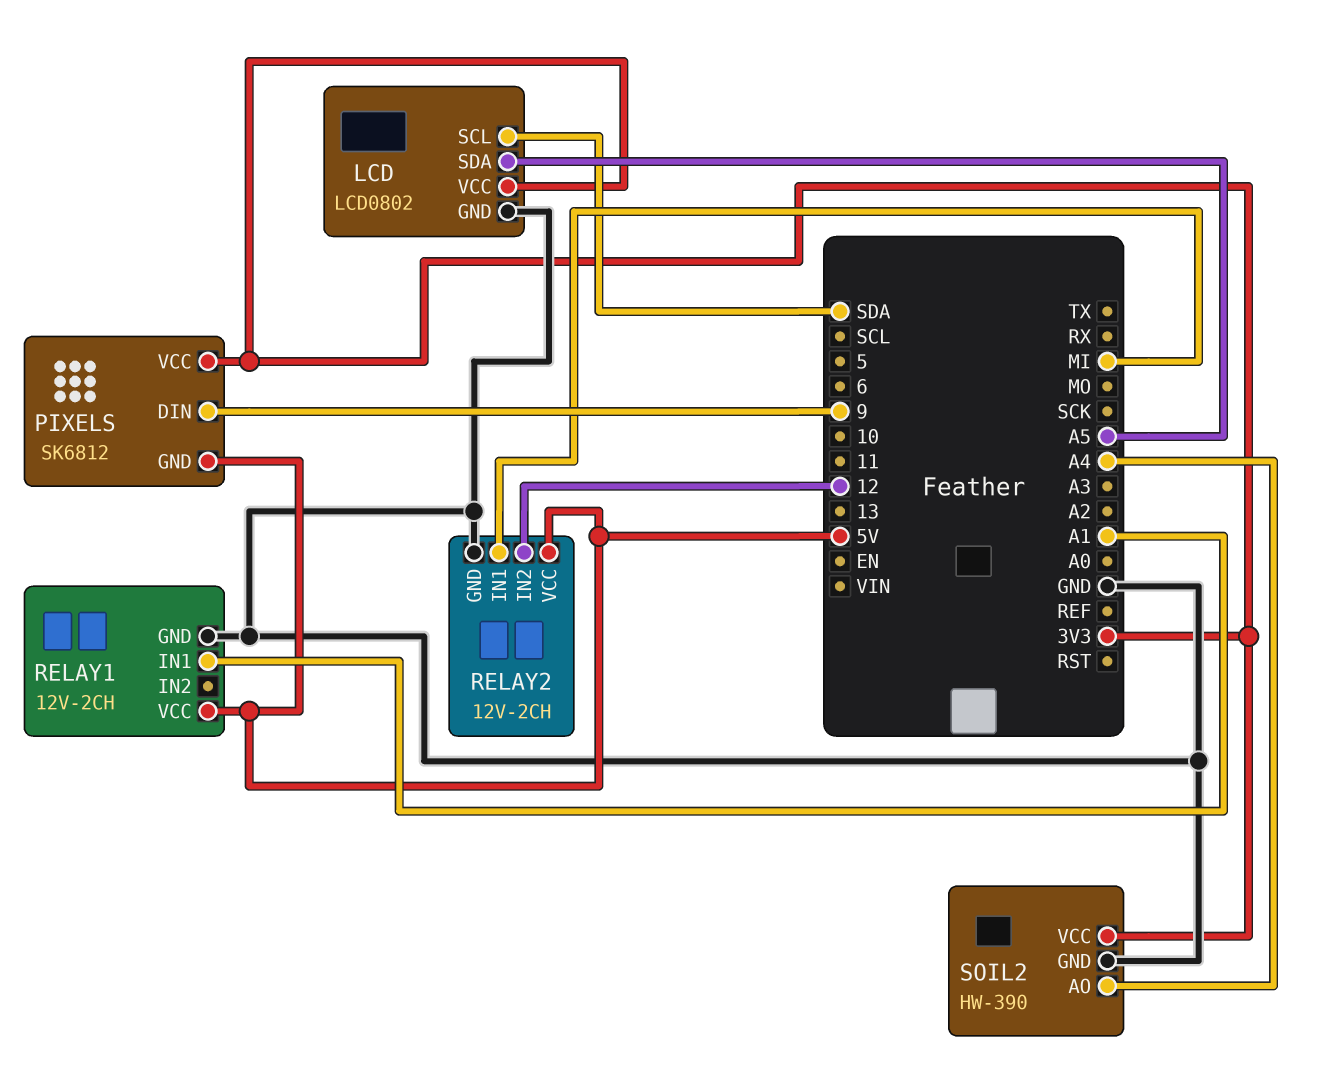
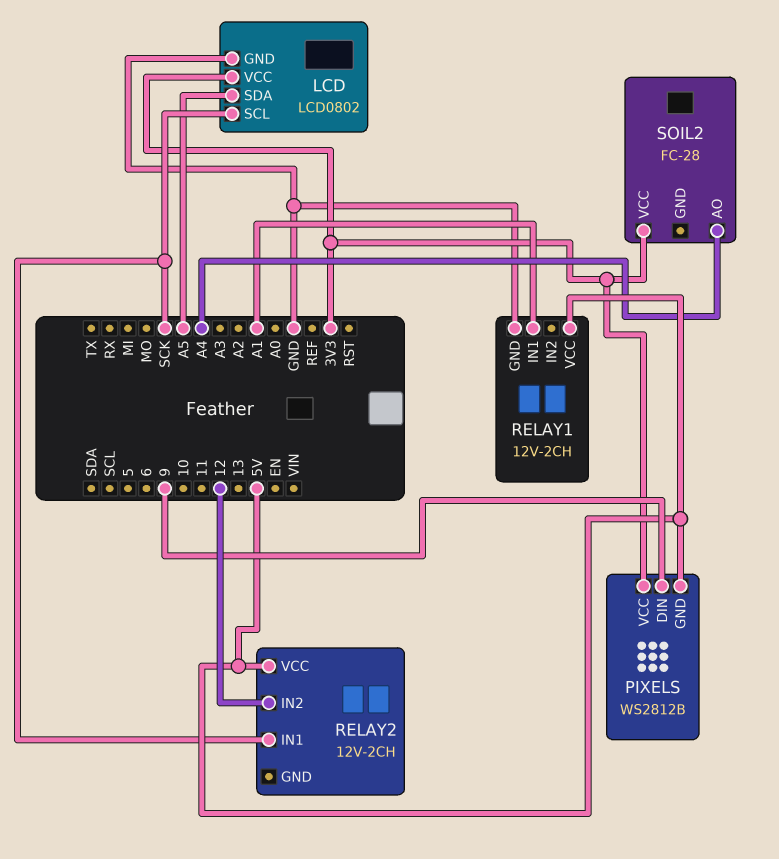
LCD pin SCL: SDA -> SCK
PIXELS: SK6812 -> WS2812B
RELAY2 pin GND: GND -> none
RELAY2 pin IN1: MI -> SCK
SOIL2: HW-390 -> FC-28
SOIL2 pin GND: GND -> none

